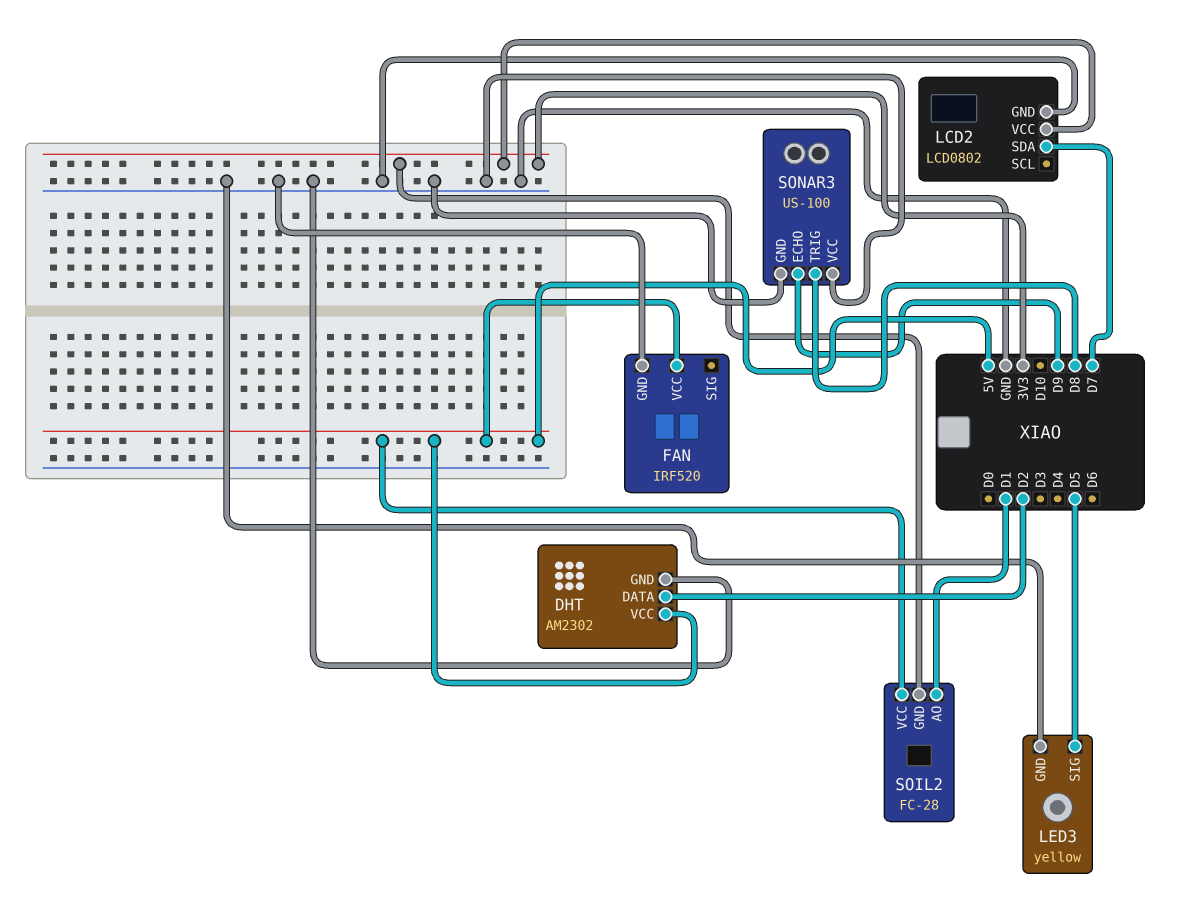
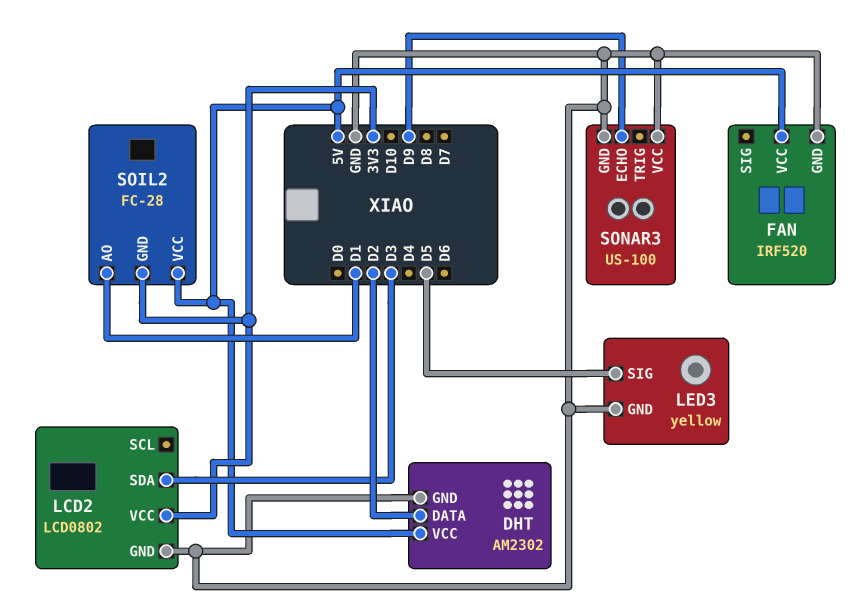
LCD2 pin SDA: D7 -> D3
SONAR3 pin TRIG: D8 -> none

